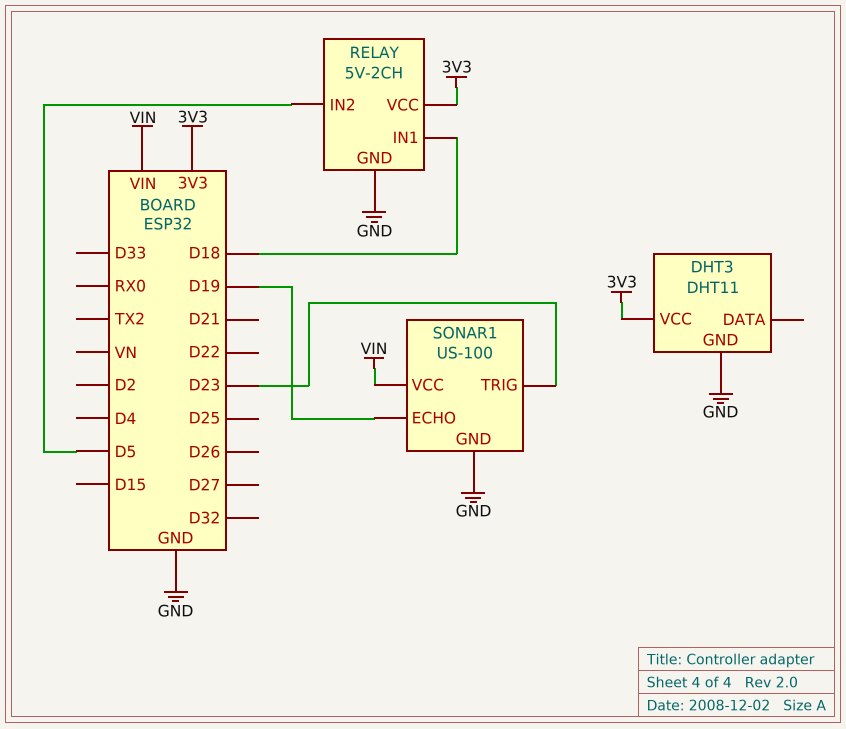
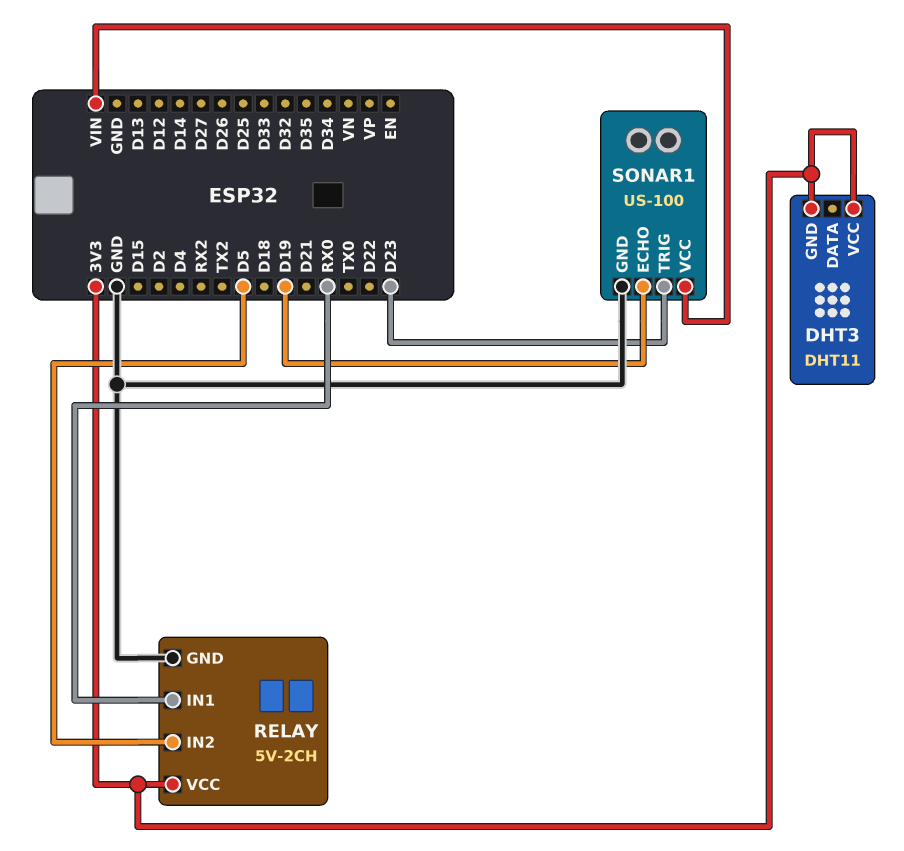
DHT3 pin GND: GND -> 3V3
RELAY pin IN1: D18 -> RX0

